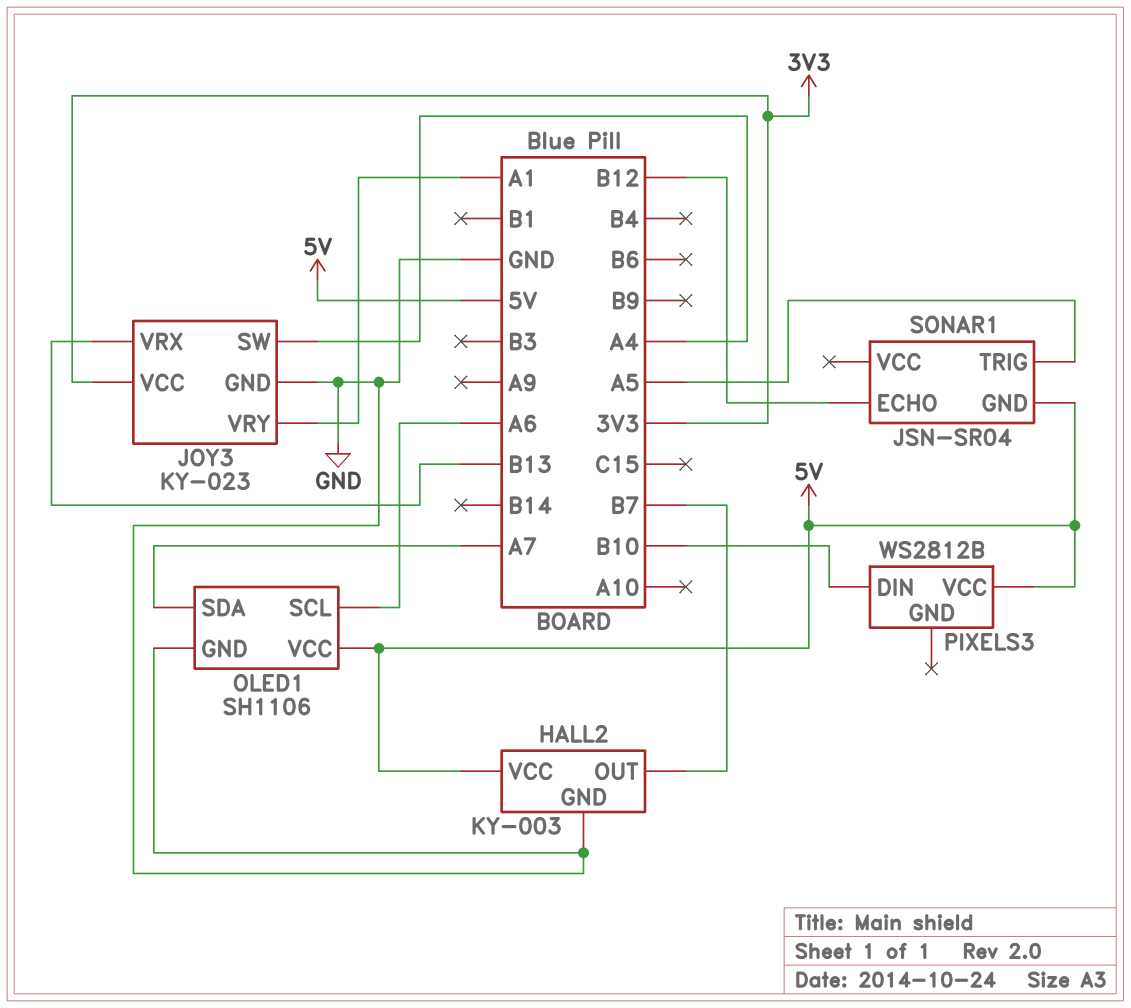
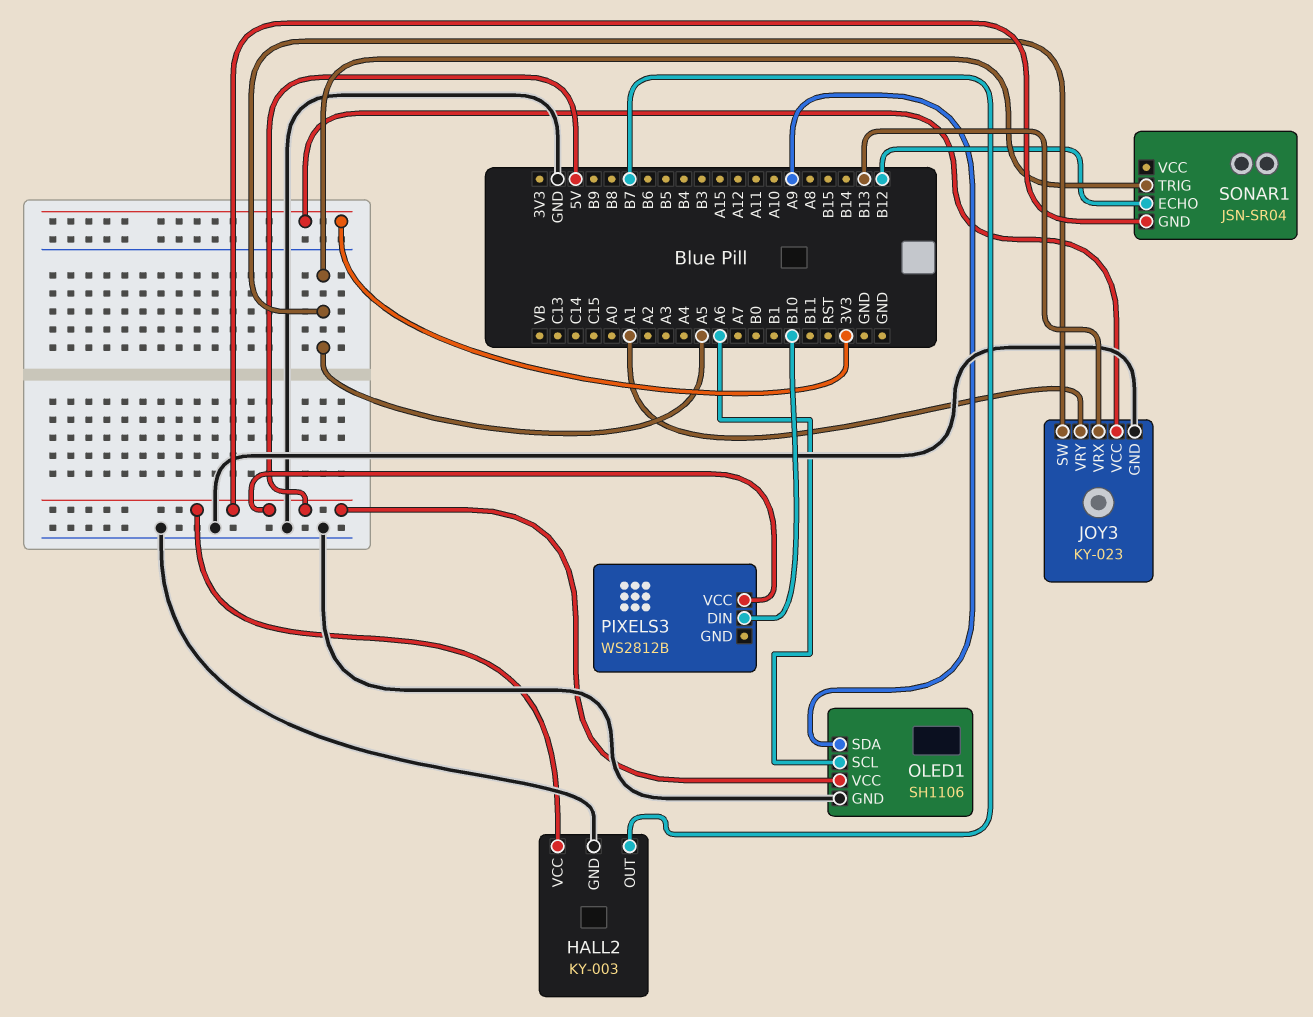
JOY3 pin SW: A4 -> A5
OLED1 pin SDA: A7 -> A9

